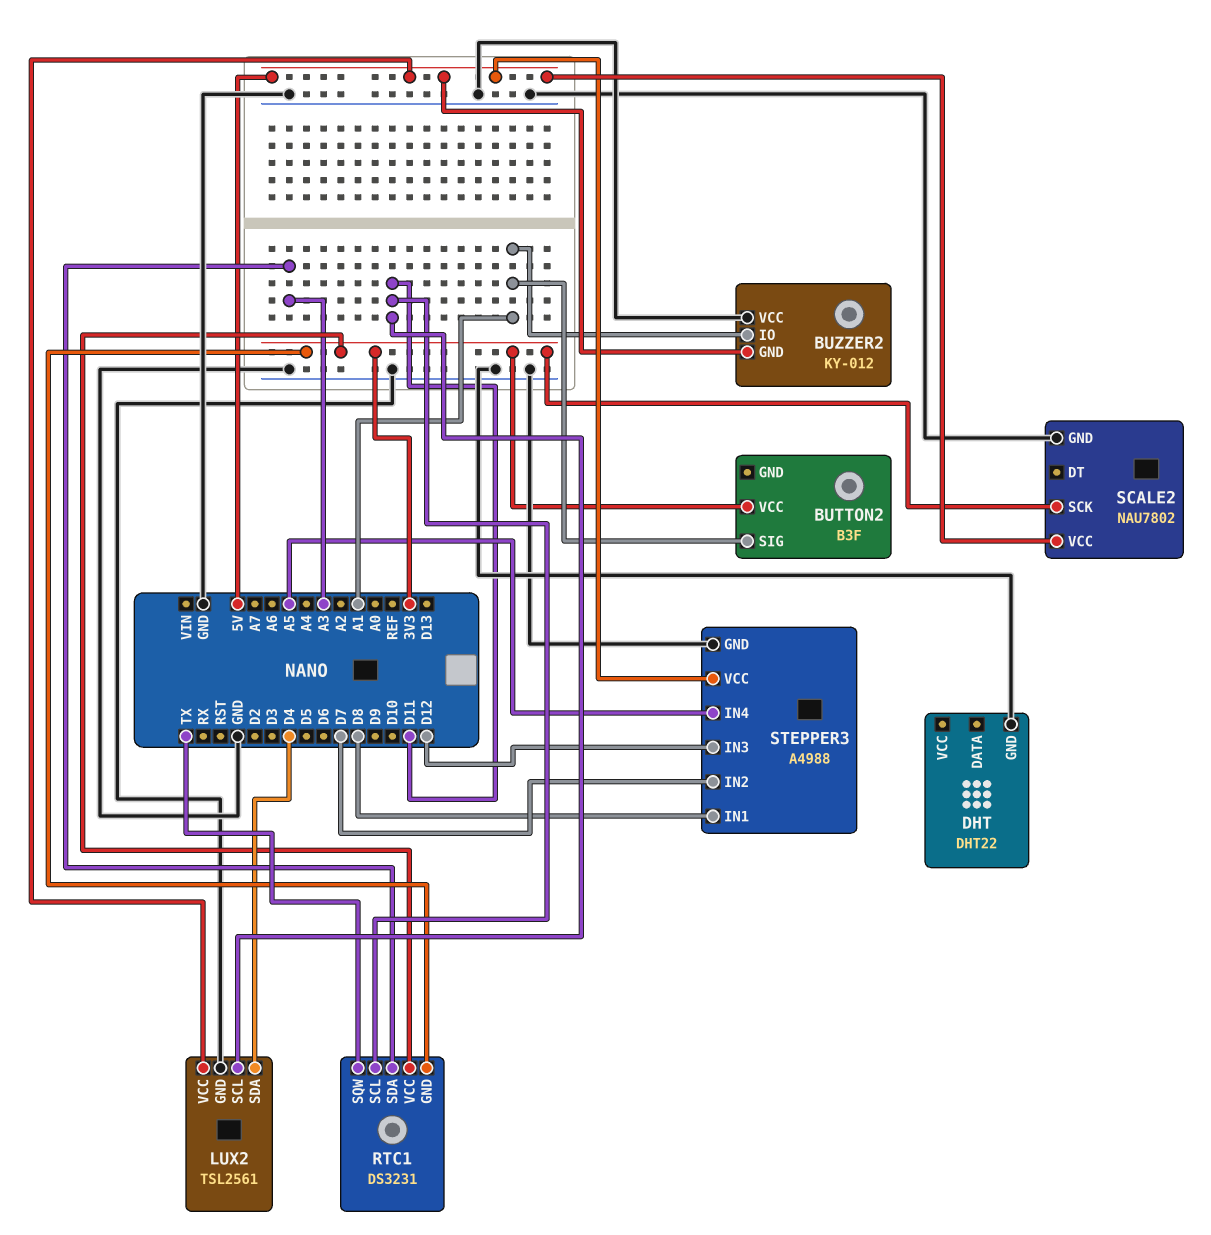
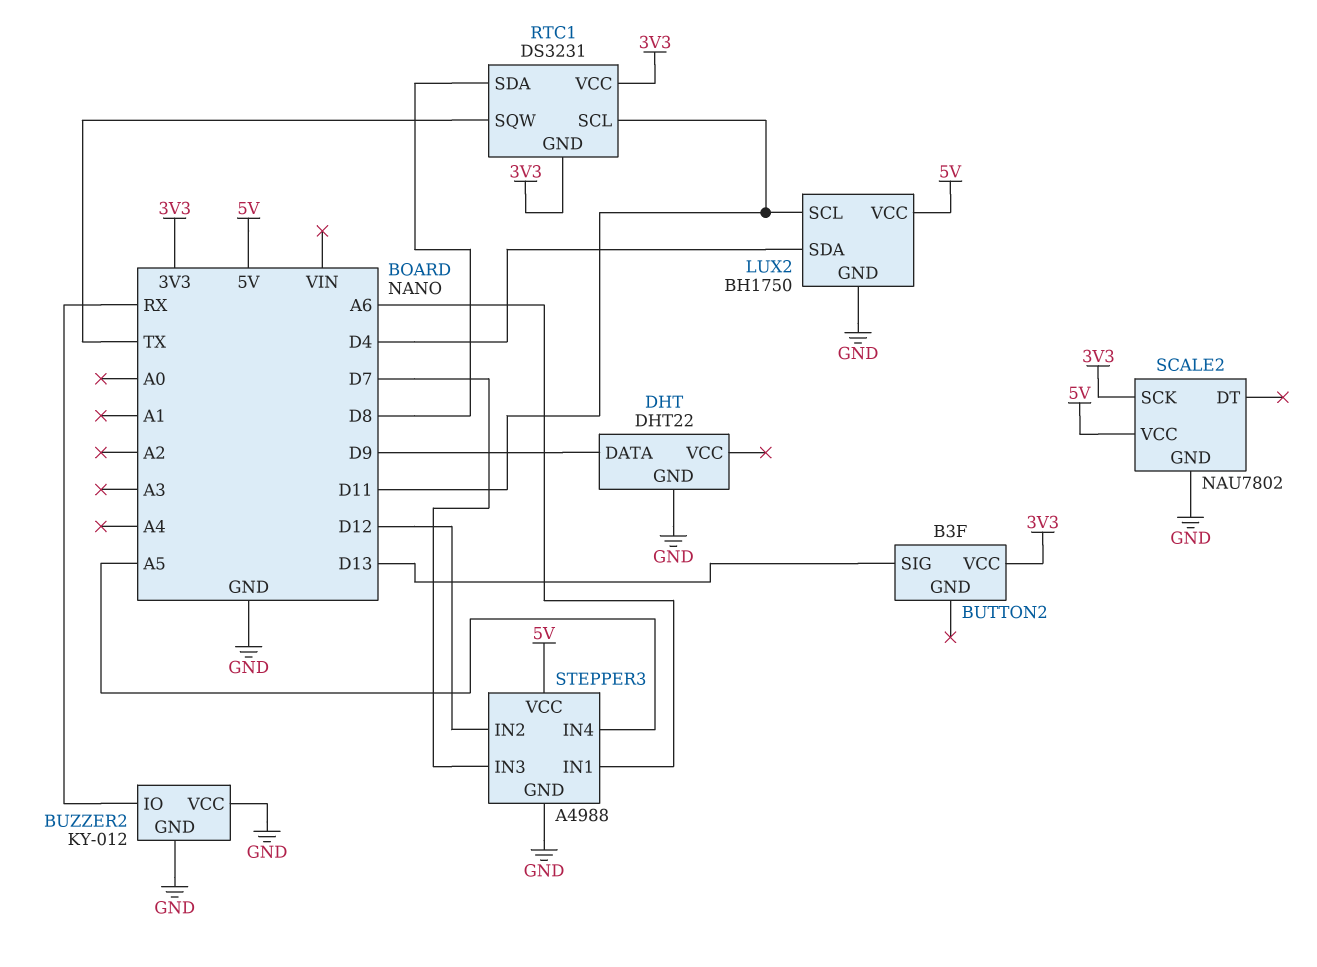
BUTTON2 pin SIG: A1 -> D13
BUZZER2 pin GND: 5V -> GND
BUZZER2 pin IO: A1 -> RX
DHT pin DATA: none -> D9
LUX2: TSL2561 -> BH1750
RTC1 pin SDA: A3 -> D8
STEPPER3 pin IN1: D8 -> A6
STEPPER3 pin IN2: D7 -> D12
STEPPER3 pin IN3: D12 -> D7

